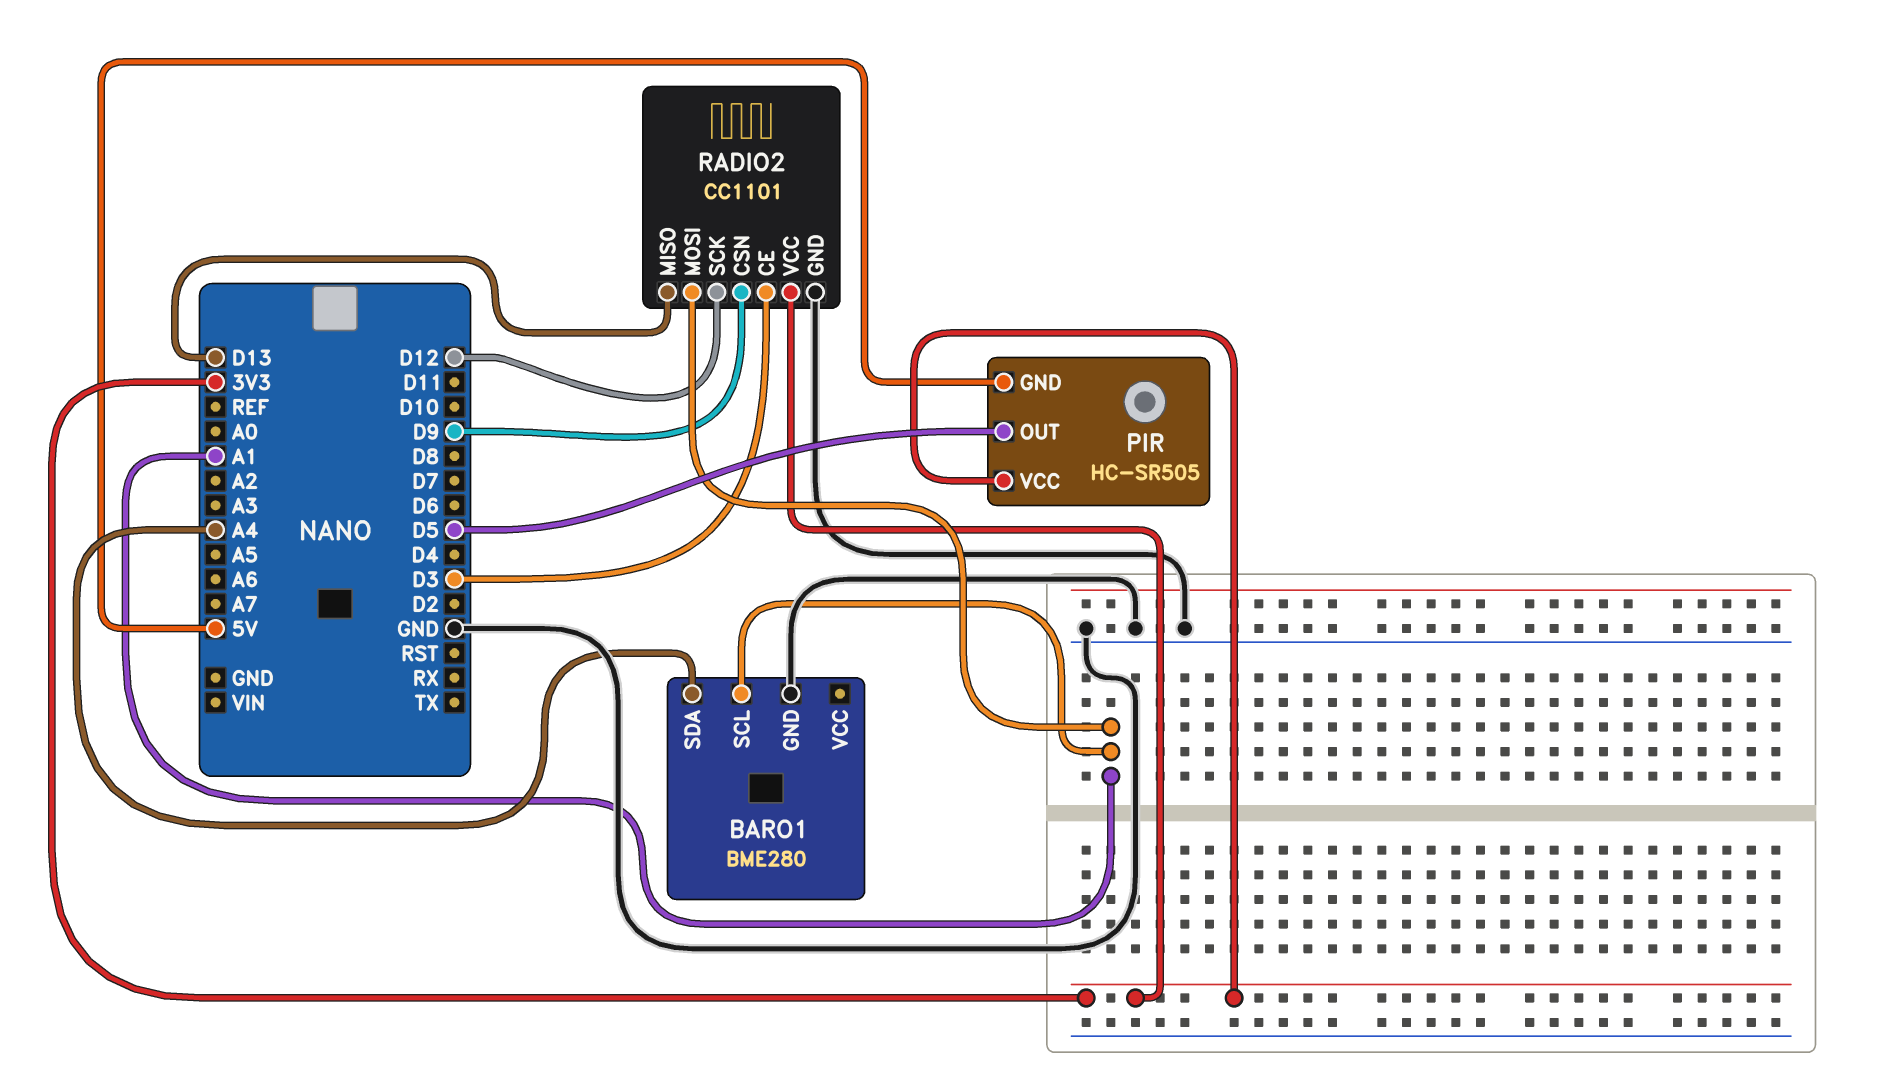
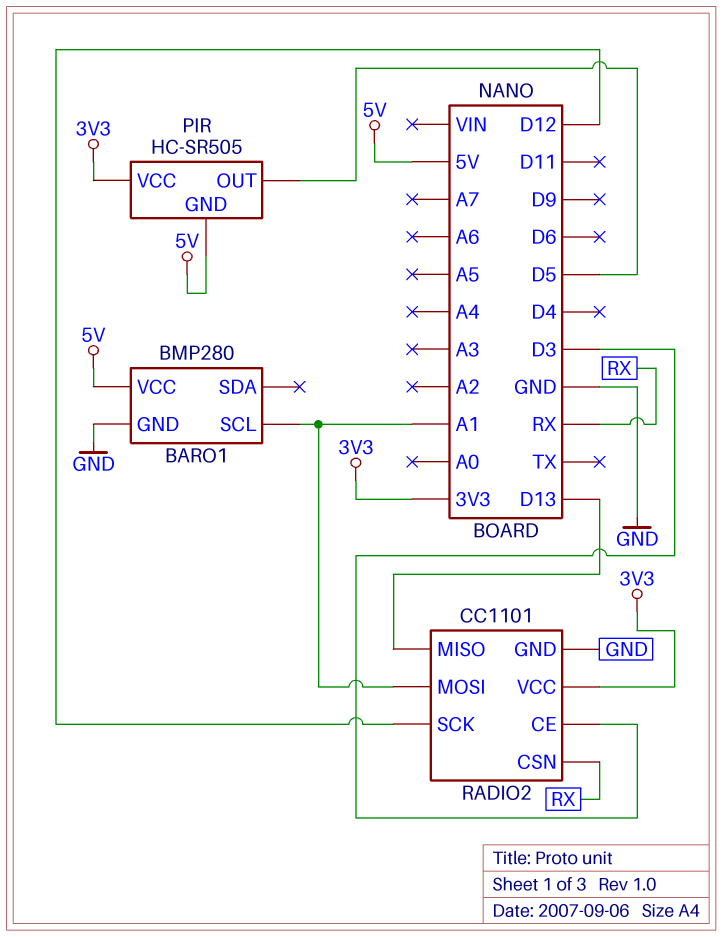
BARO1: BME280 -> BMP280
BARO1 pin SDA: A4 -> none
BARO1 pin VCC: none -> 5V
RADIO2 pin CSN: D9 -> RX

